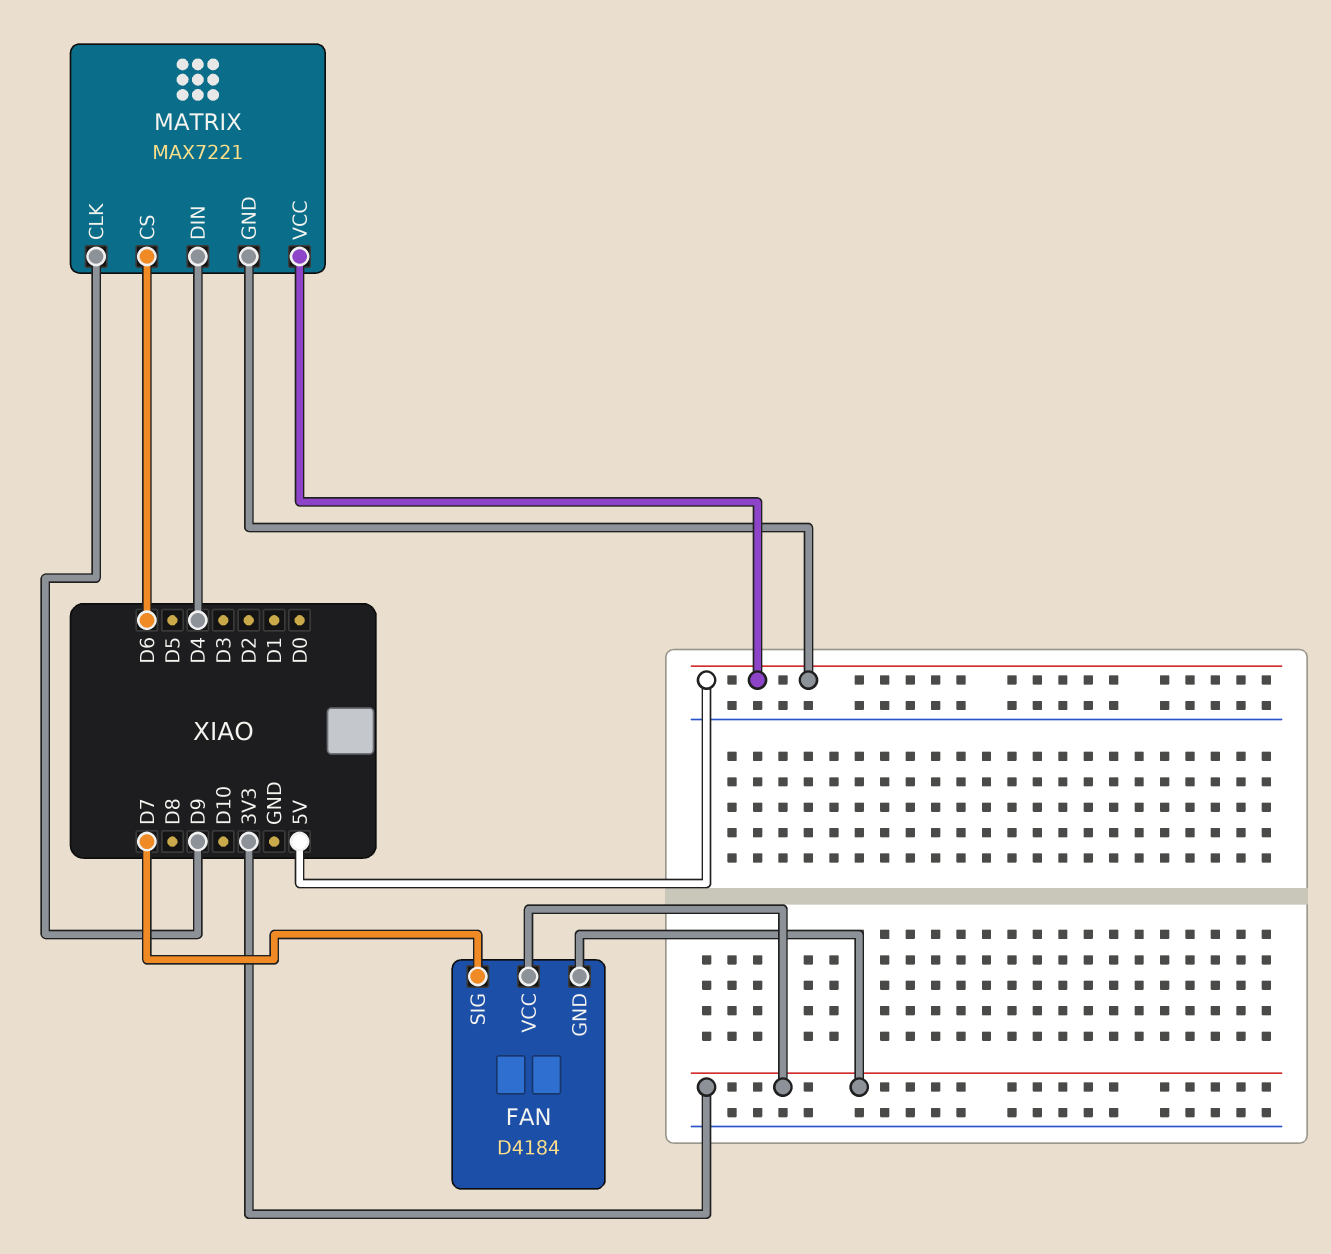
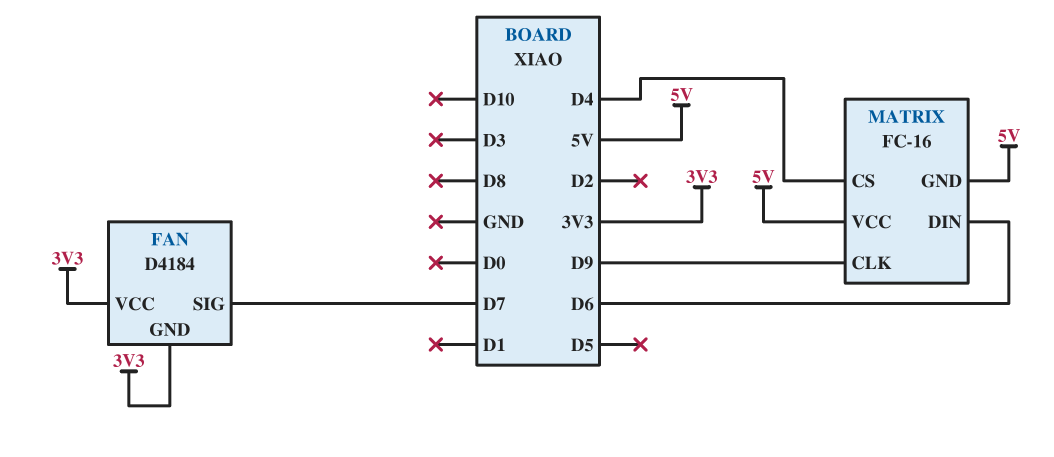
MATRIX: MAX7221 -> FC-16
MATRIX pin CS: D6 -> D4
MATRIX pin DIN: D4 -> D6

